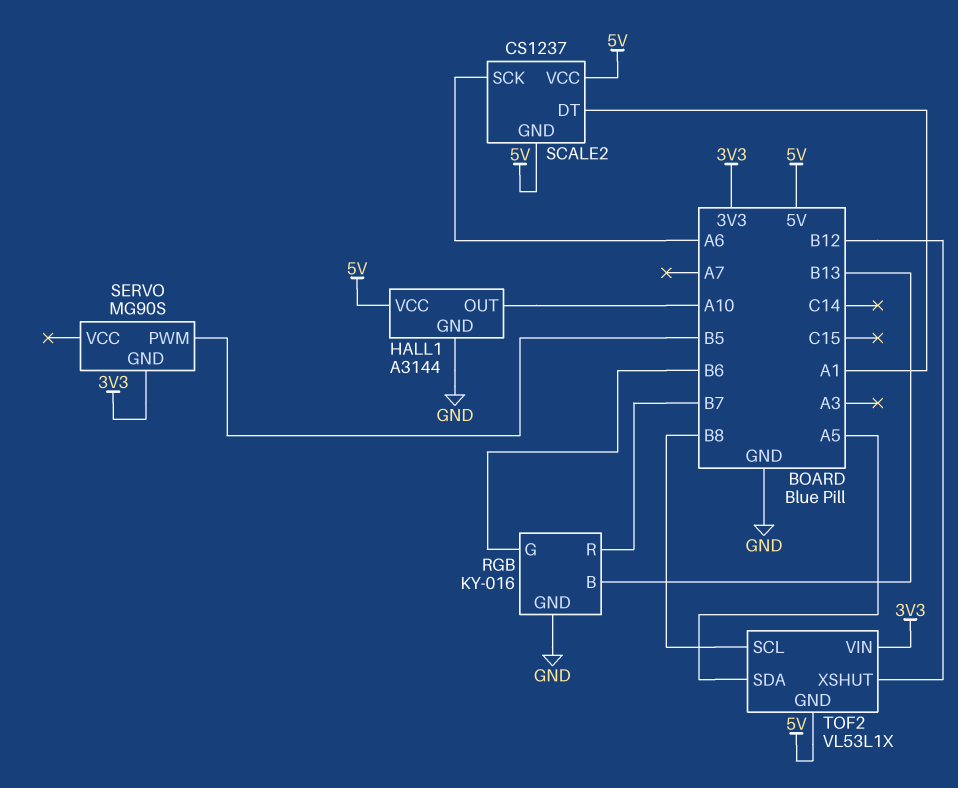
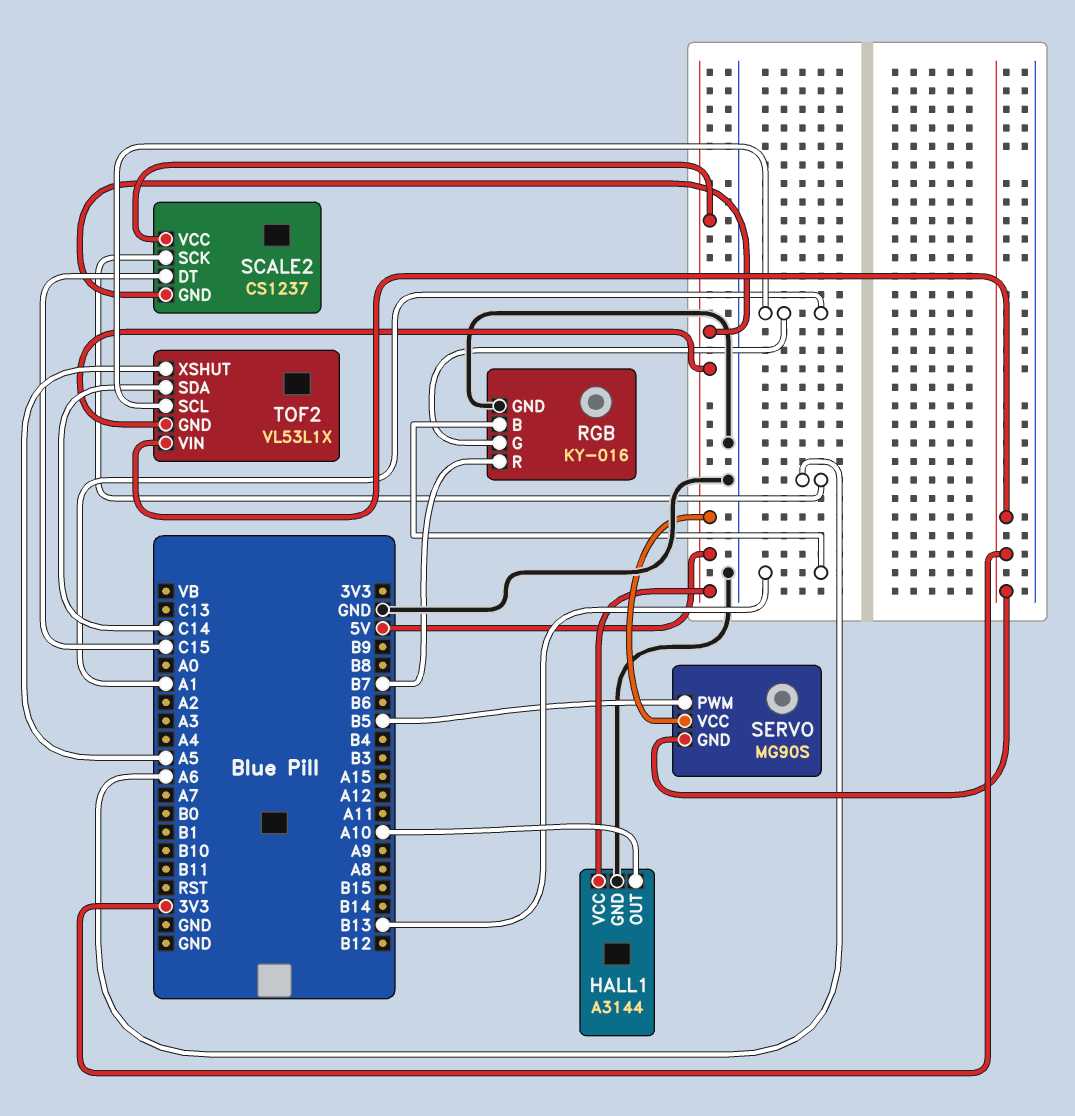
RGB pin G: B6 -> A1
SCALE2 pin DT: A1 -> C15
SERVO pin VCC: none -> 5V
TOF2 pin SCL: B8 -> A1
TOF2 pin SDA: A5 -> C14
TOF2 pin XSHUT: B12 -> A5

